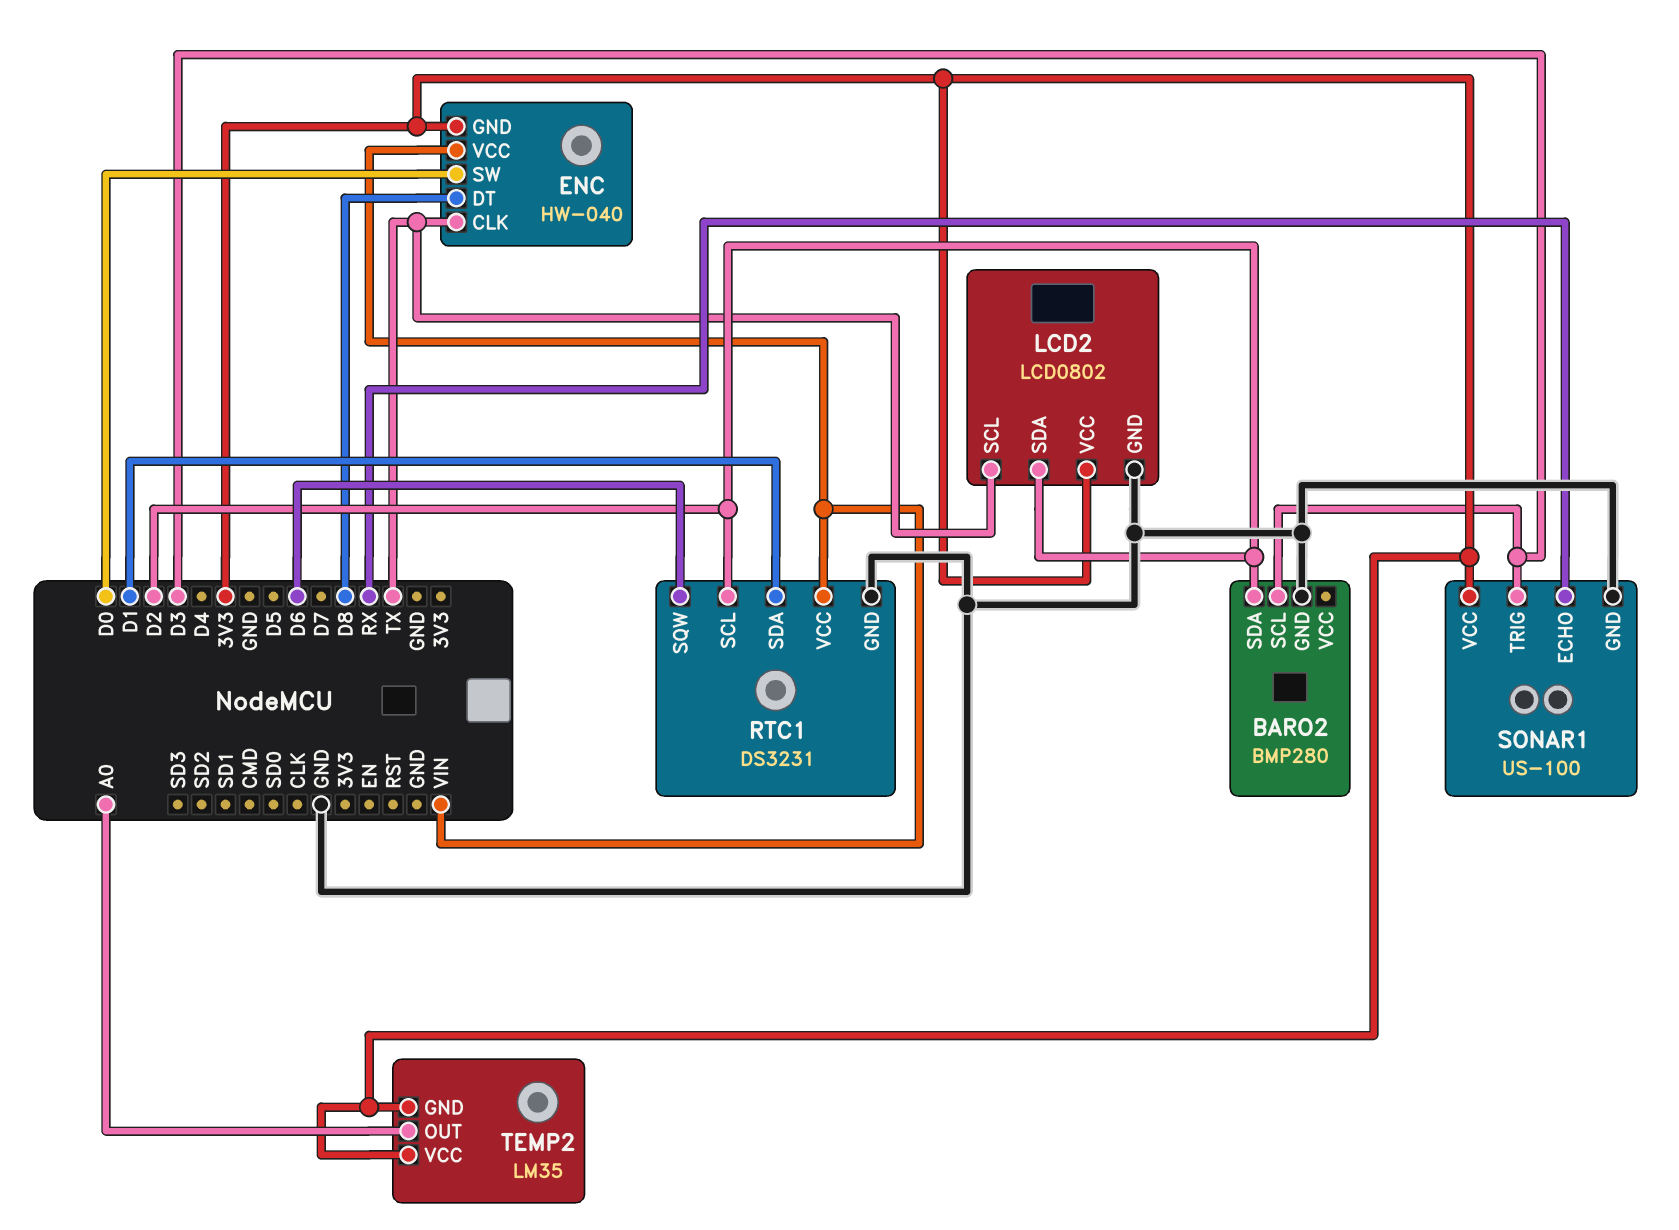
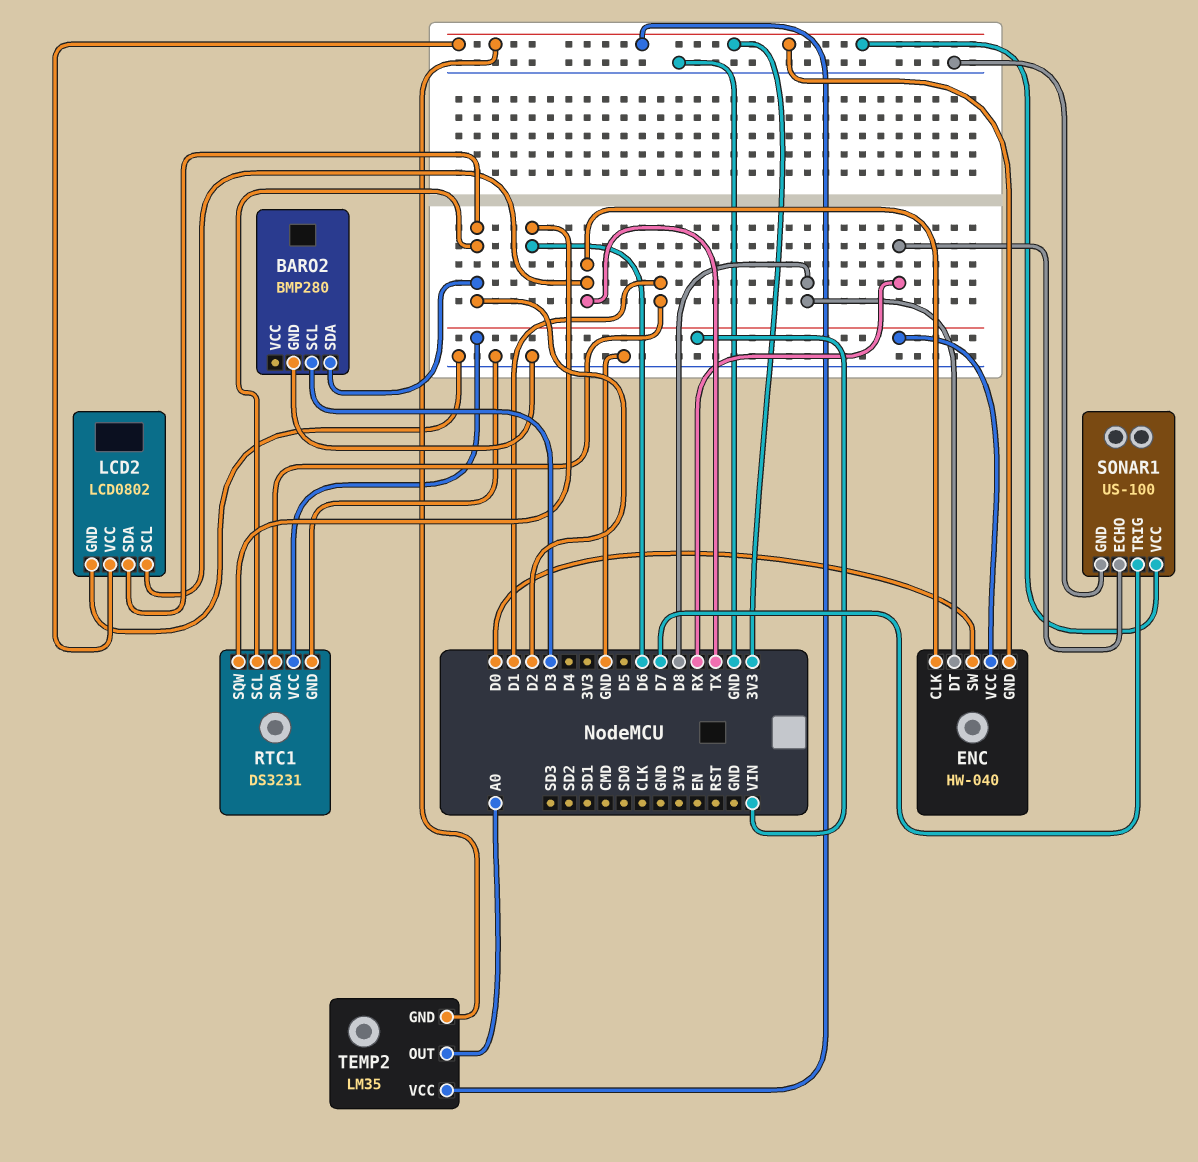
SONAR1 pin TRIG: D3 -> D7

